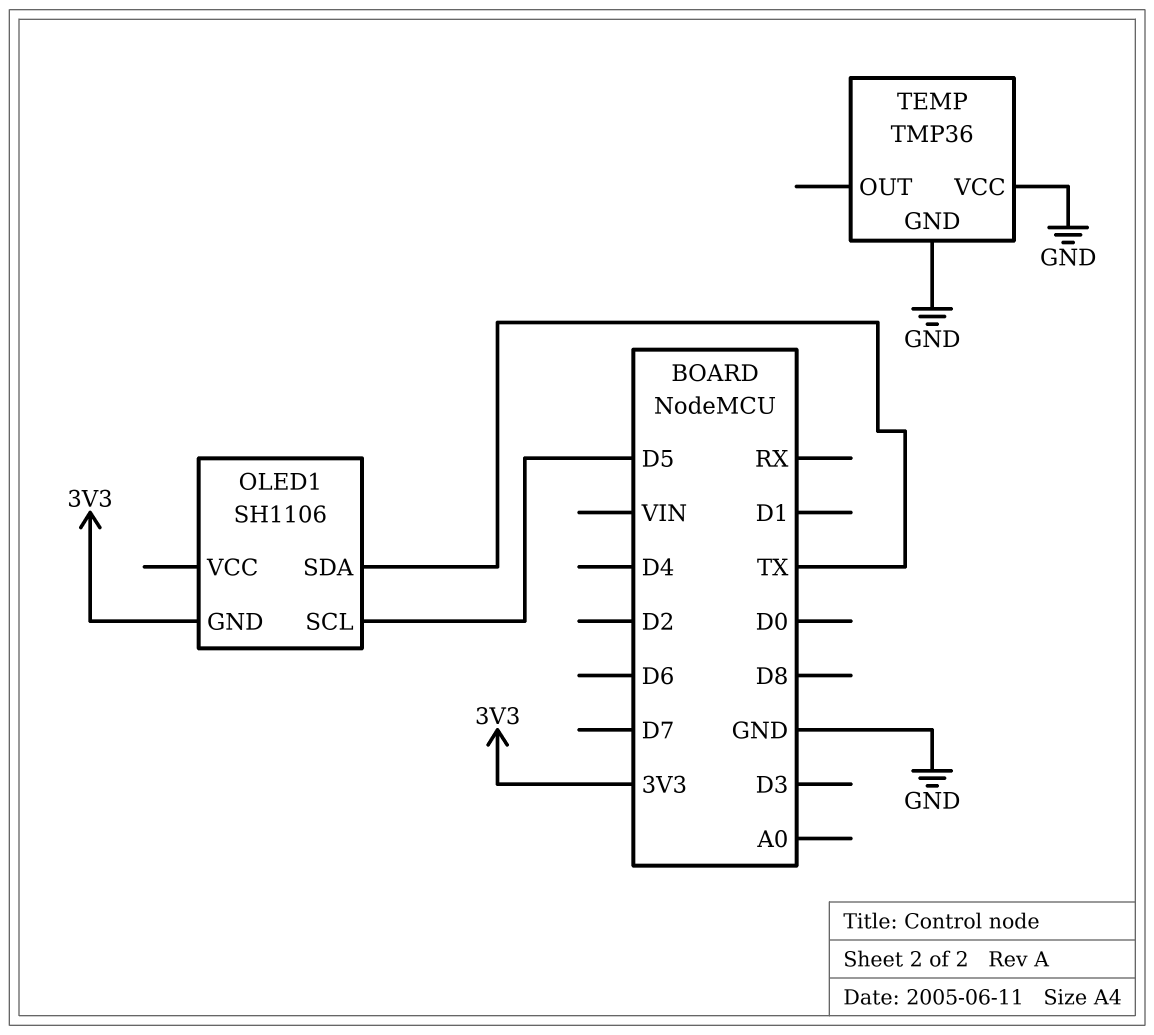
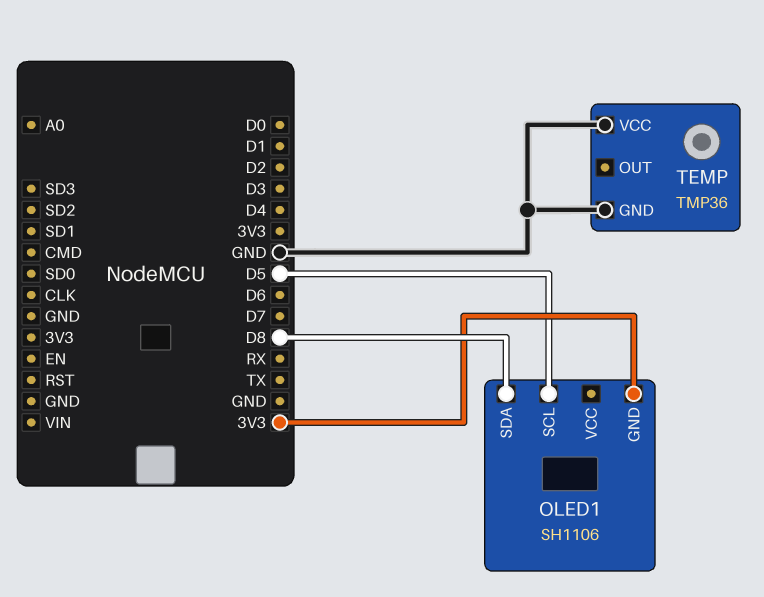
OLED1 pin SDA: TX -> D8

